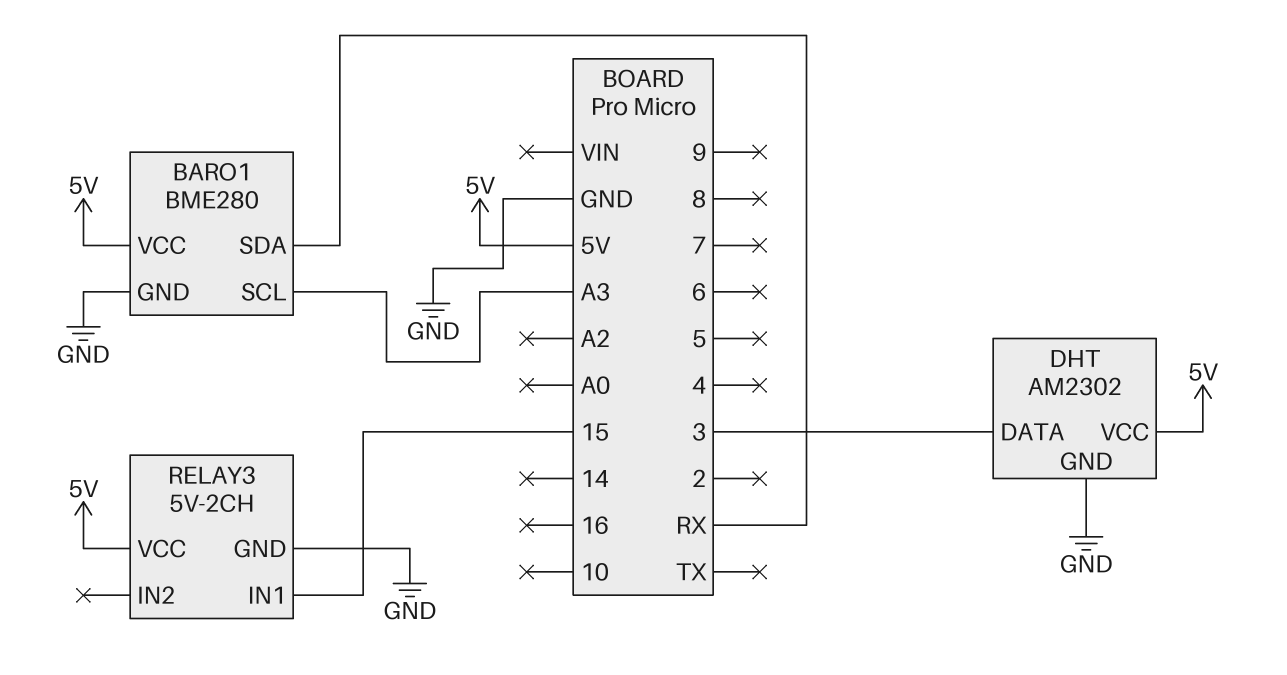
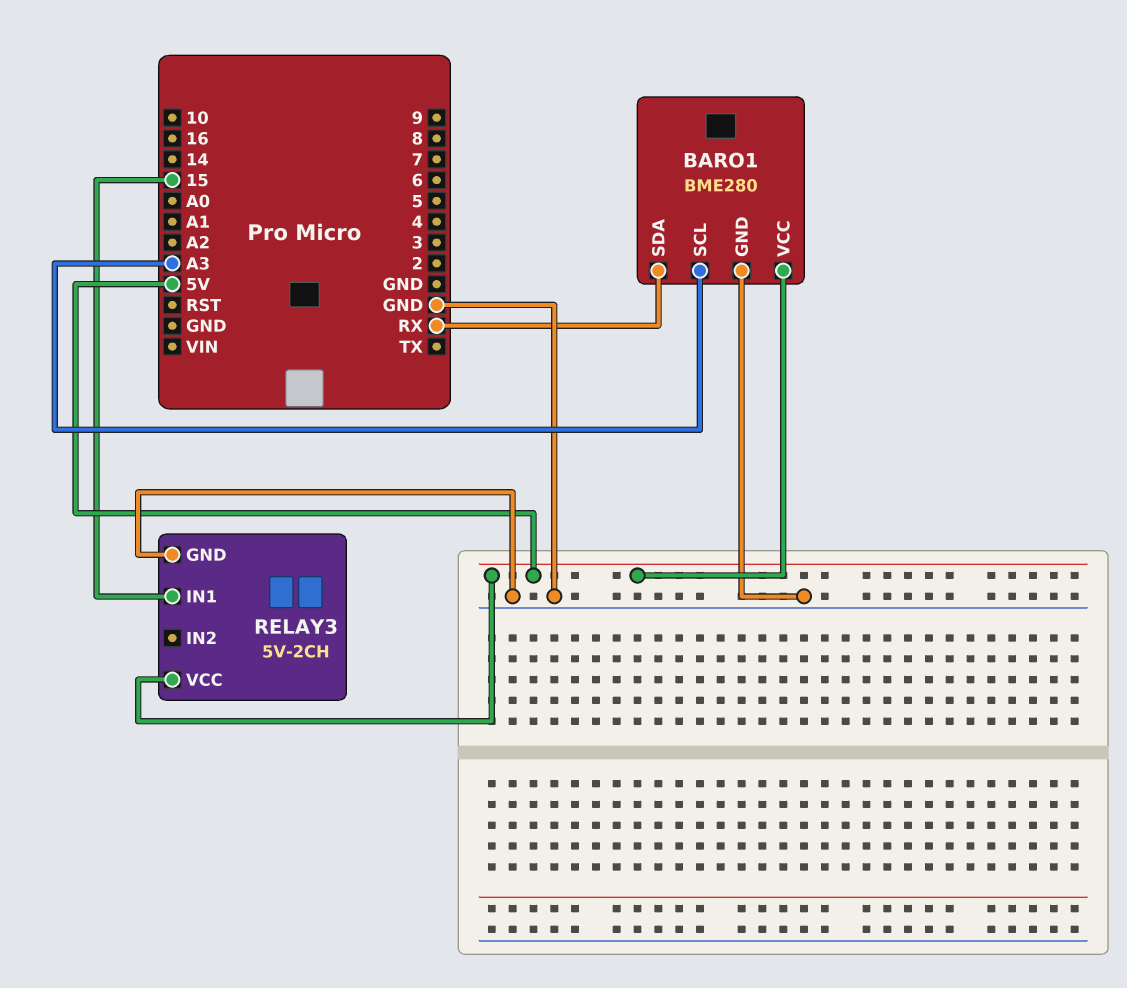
DHT: AM2302 -> none
DHT pin DATA: 3 -> none
DHT pin GND: GND -> none
DHT pin VCC: 5V -> none

